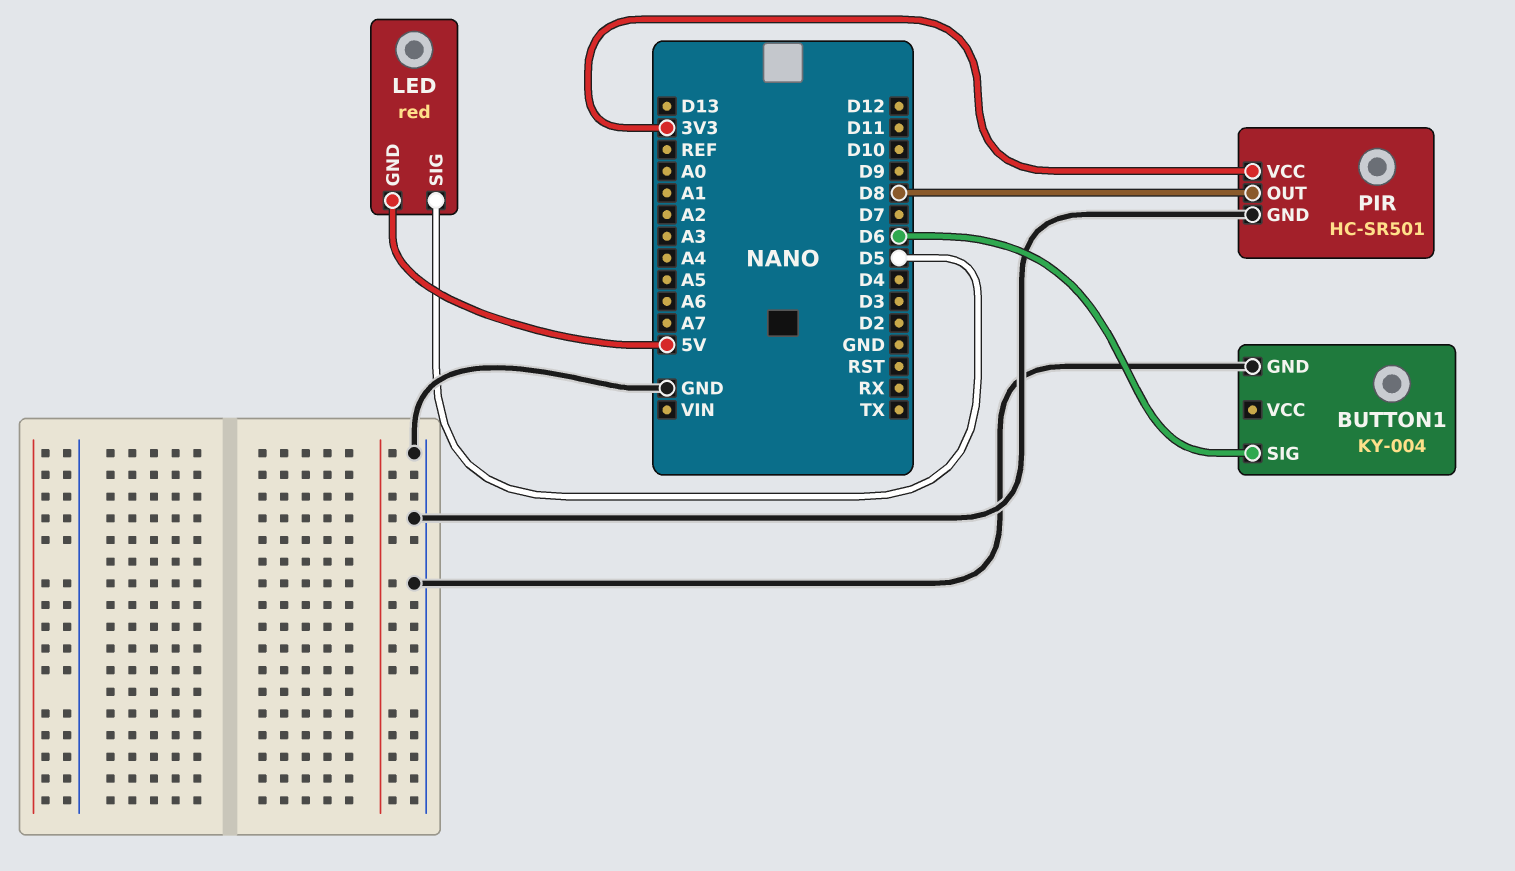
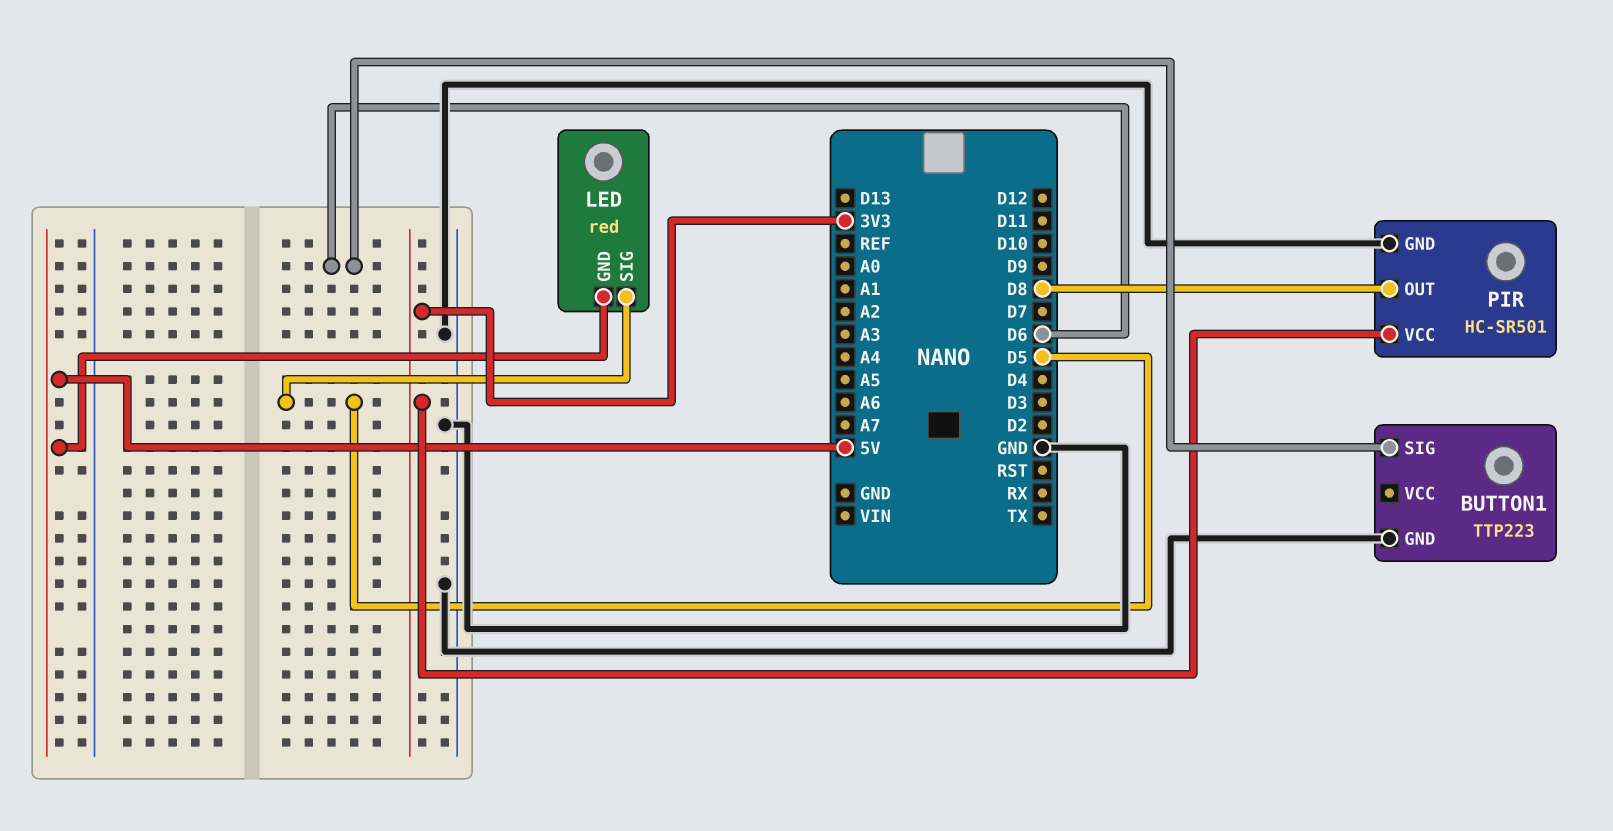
BUTTON1: KY-004 -> TTP223

